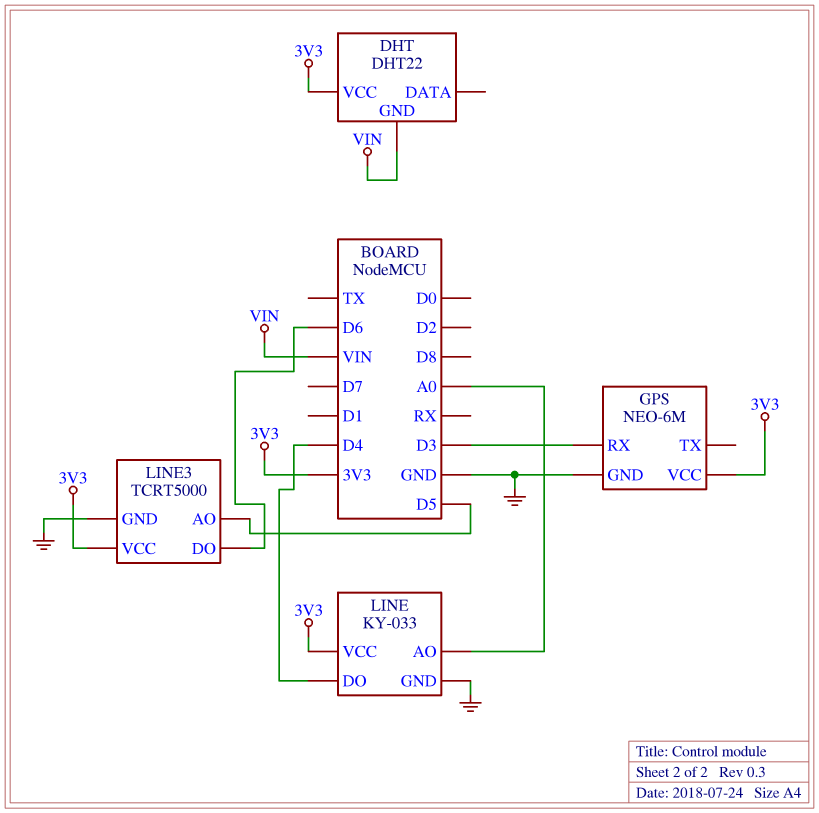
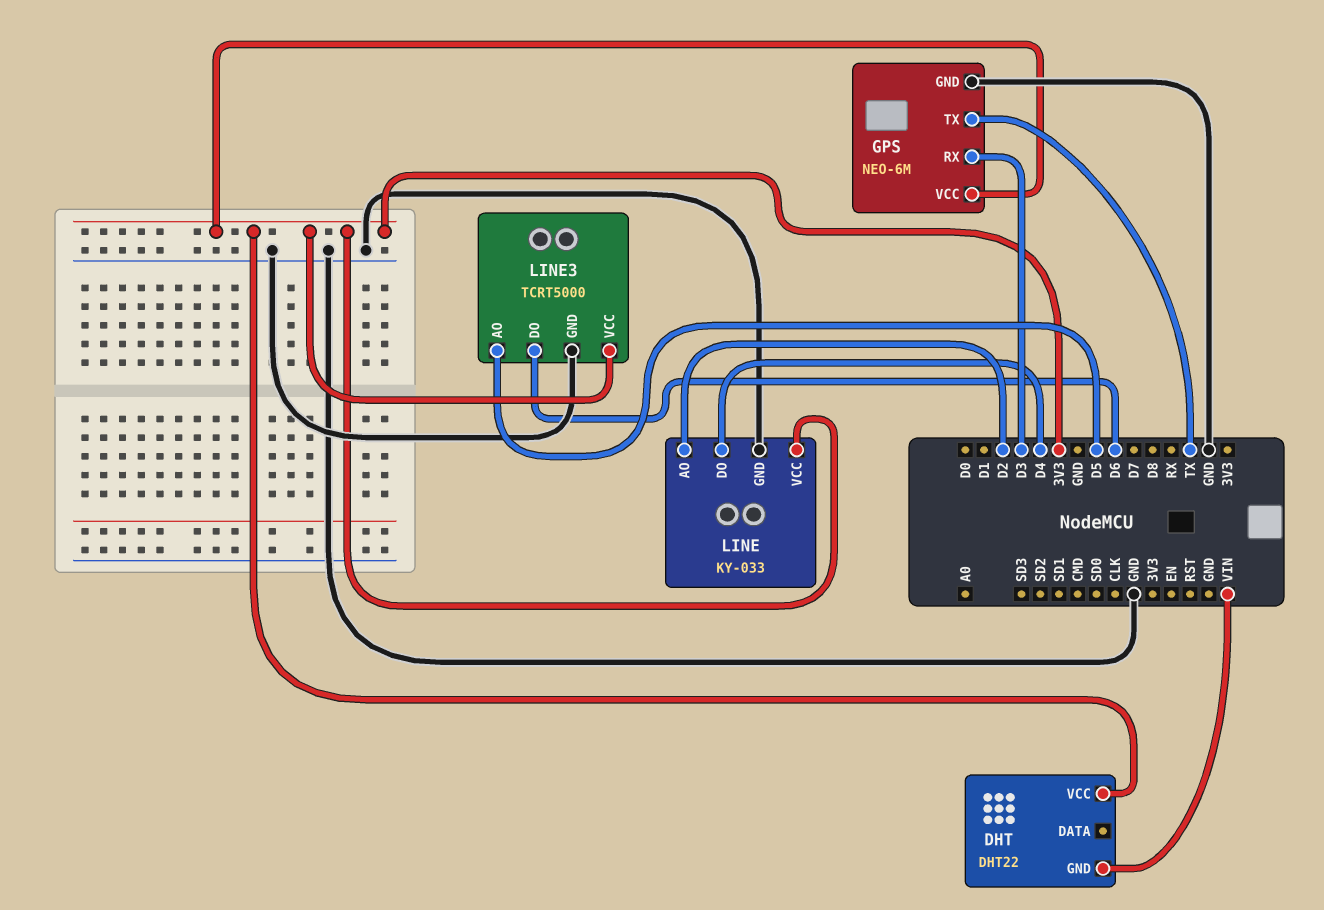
GPS pin TX: none -> TX
LINE pin AO: A0 -> D2

